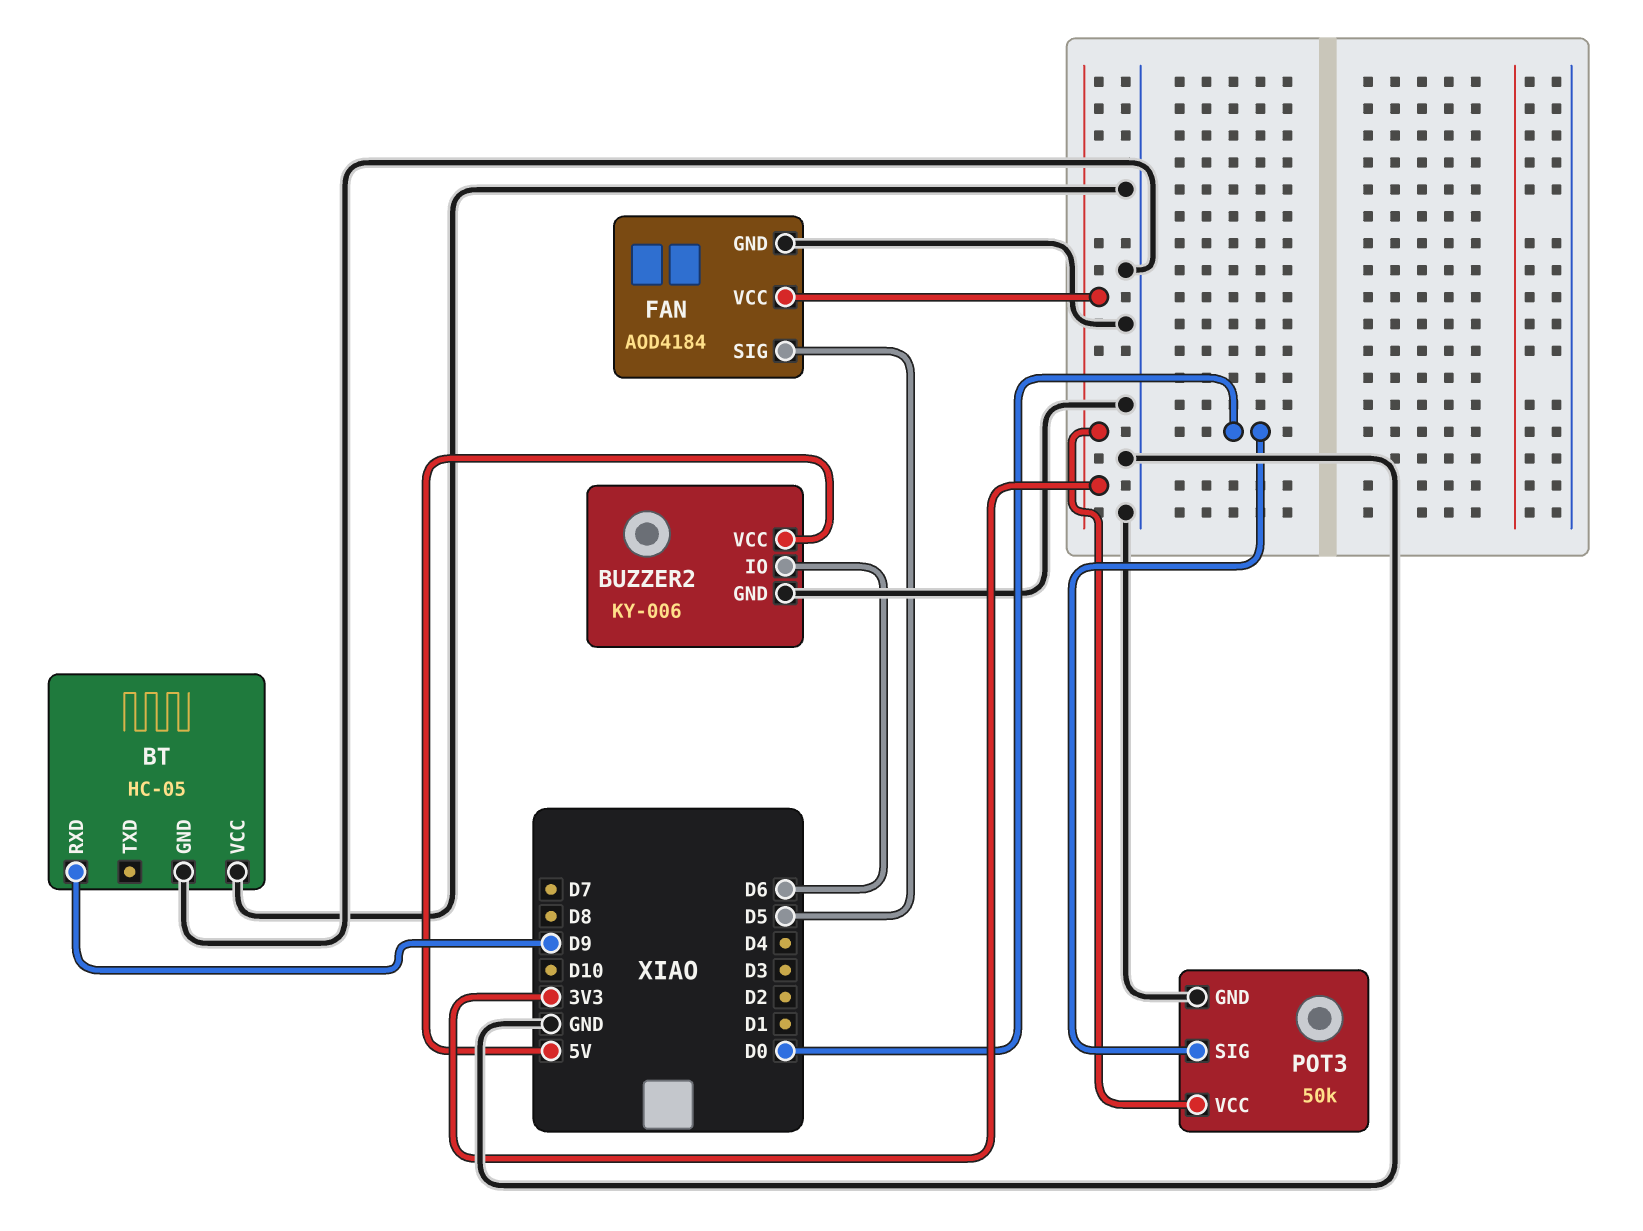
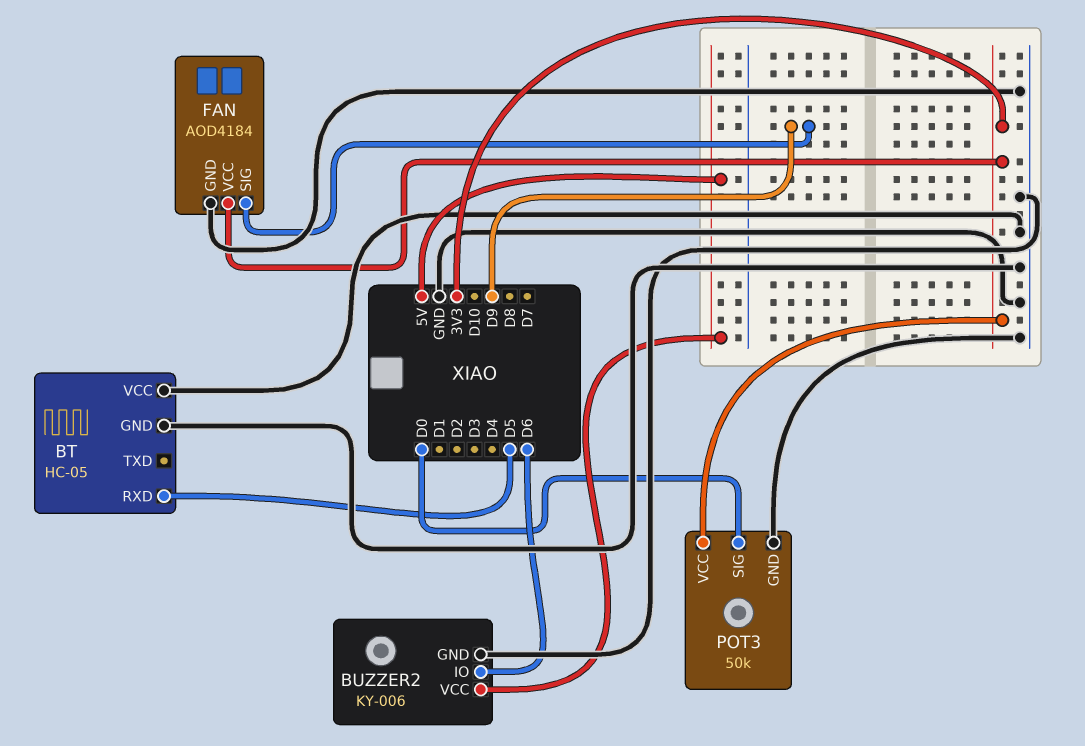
BT pin RXD: D9 -> D5
FAN pin SIG: D5 -> D9

